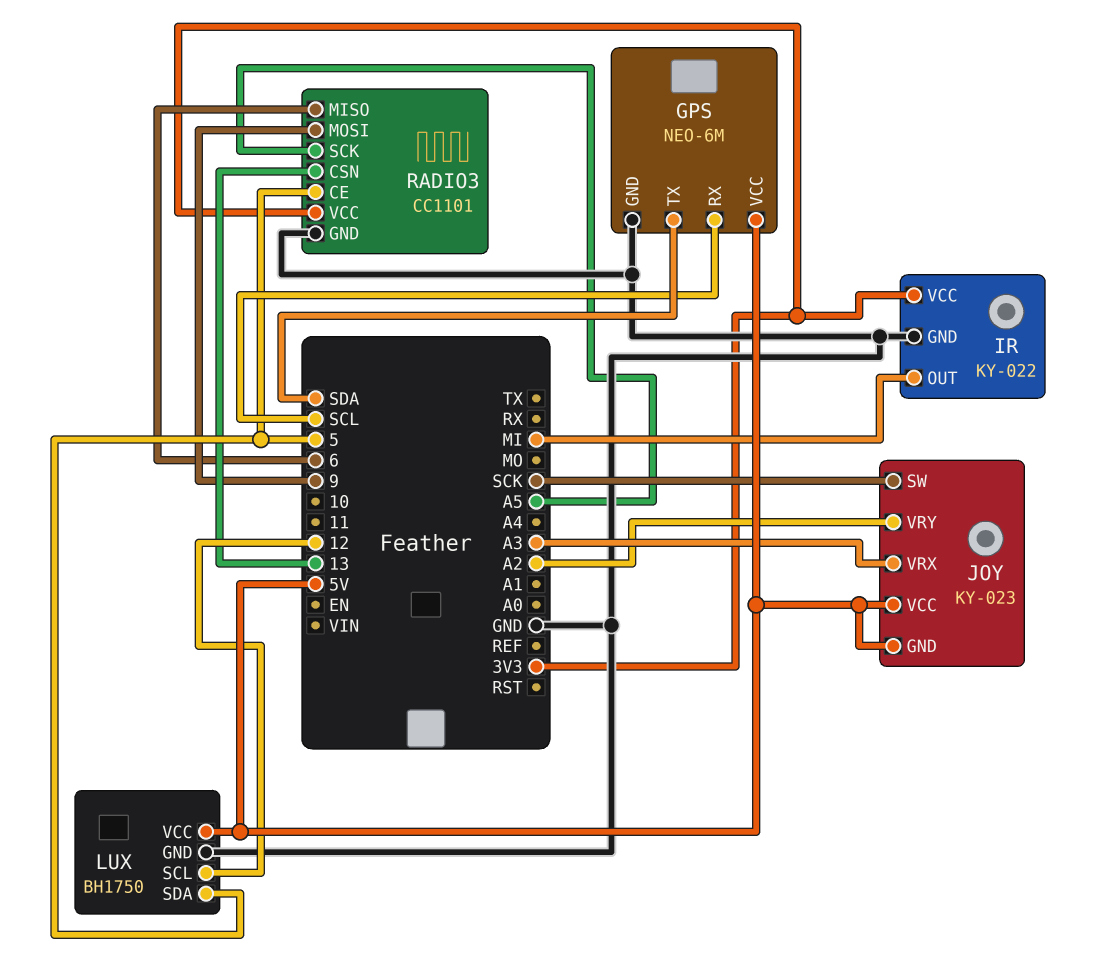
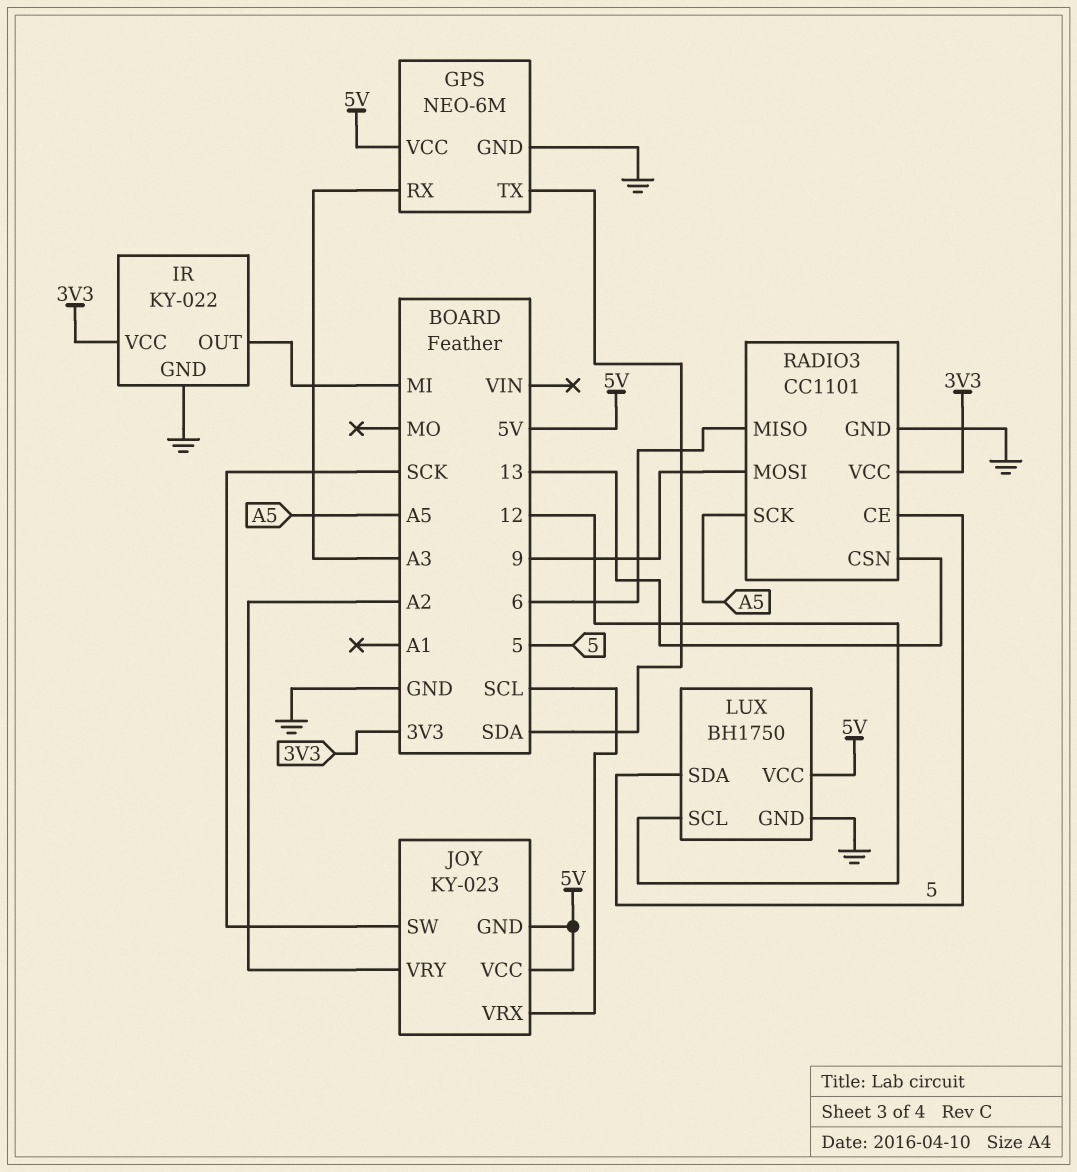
GPS pin RX: SCL -> A3
JOY pin VRX: A3 -> SCL

